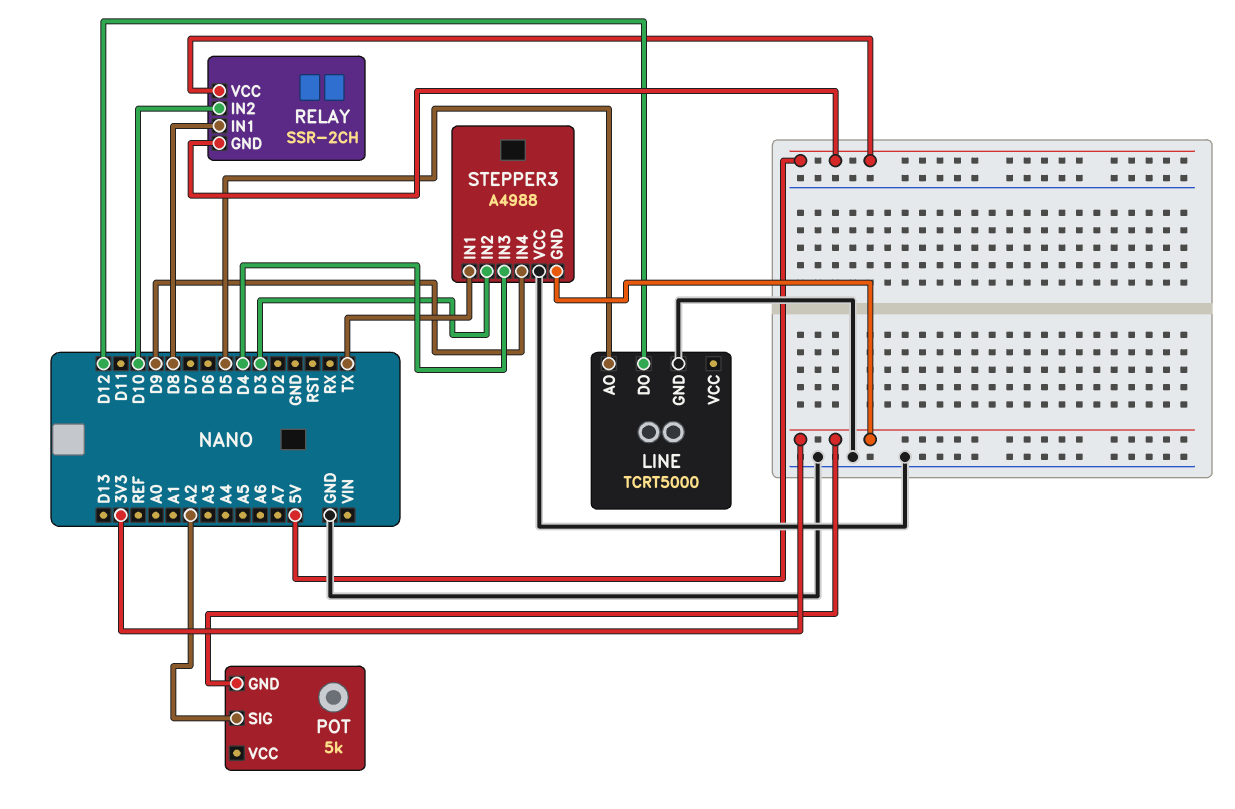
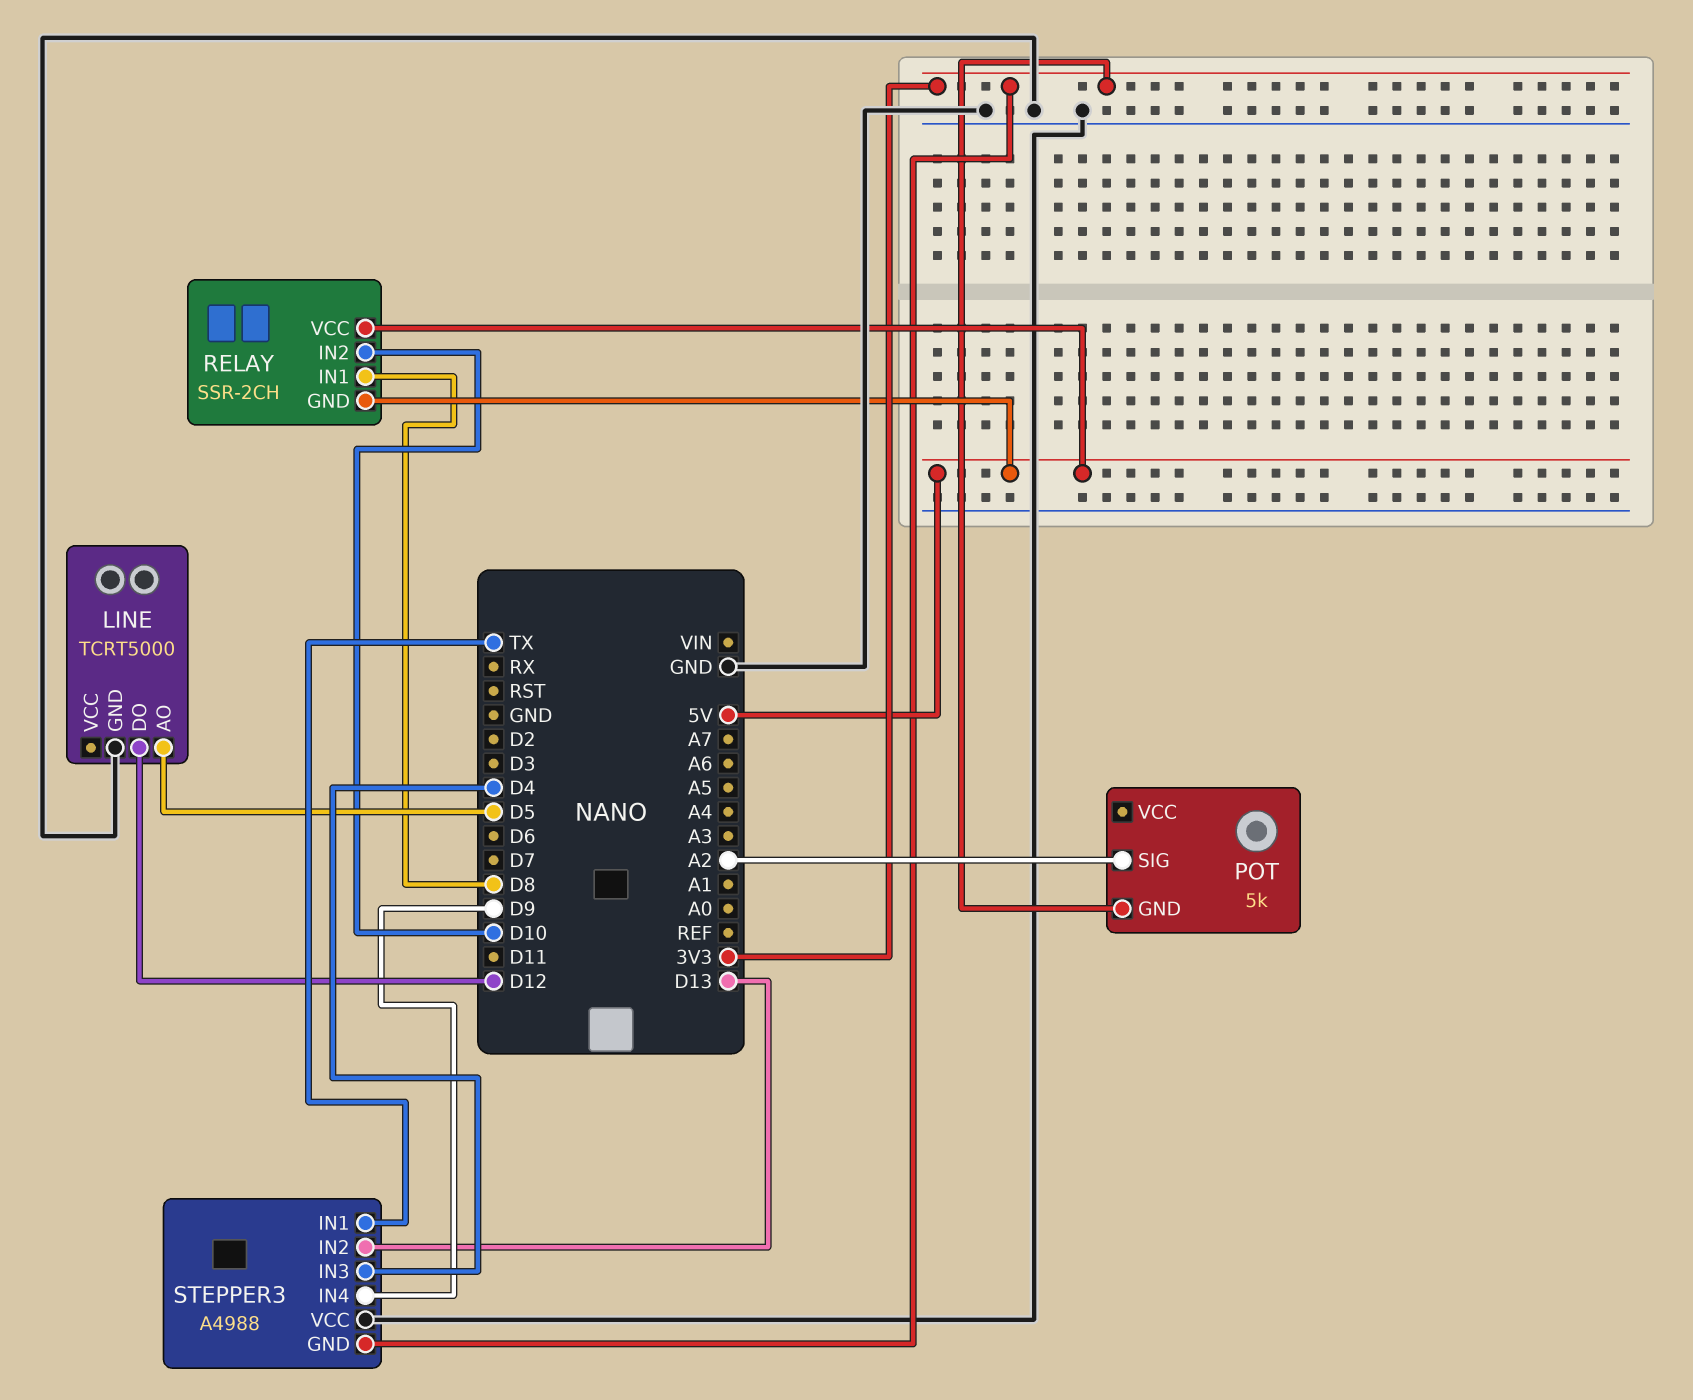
STEPPER3 pin IN2: D3 -> D13

